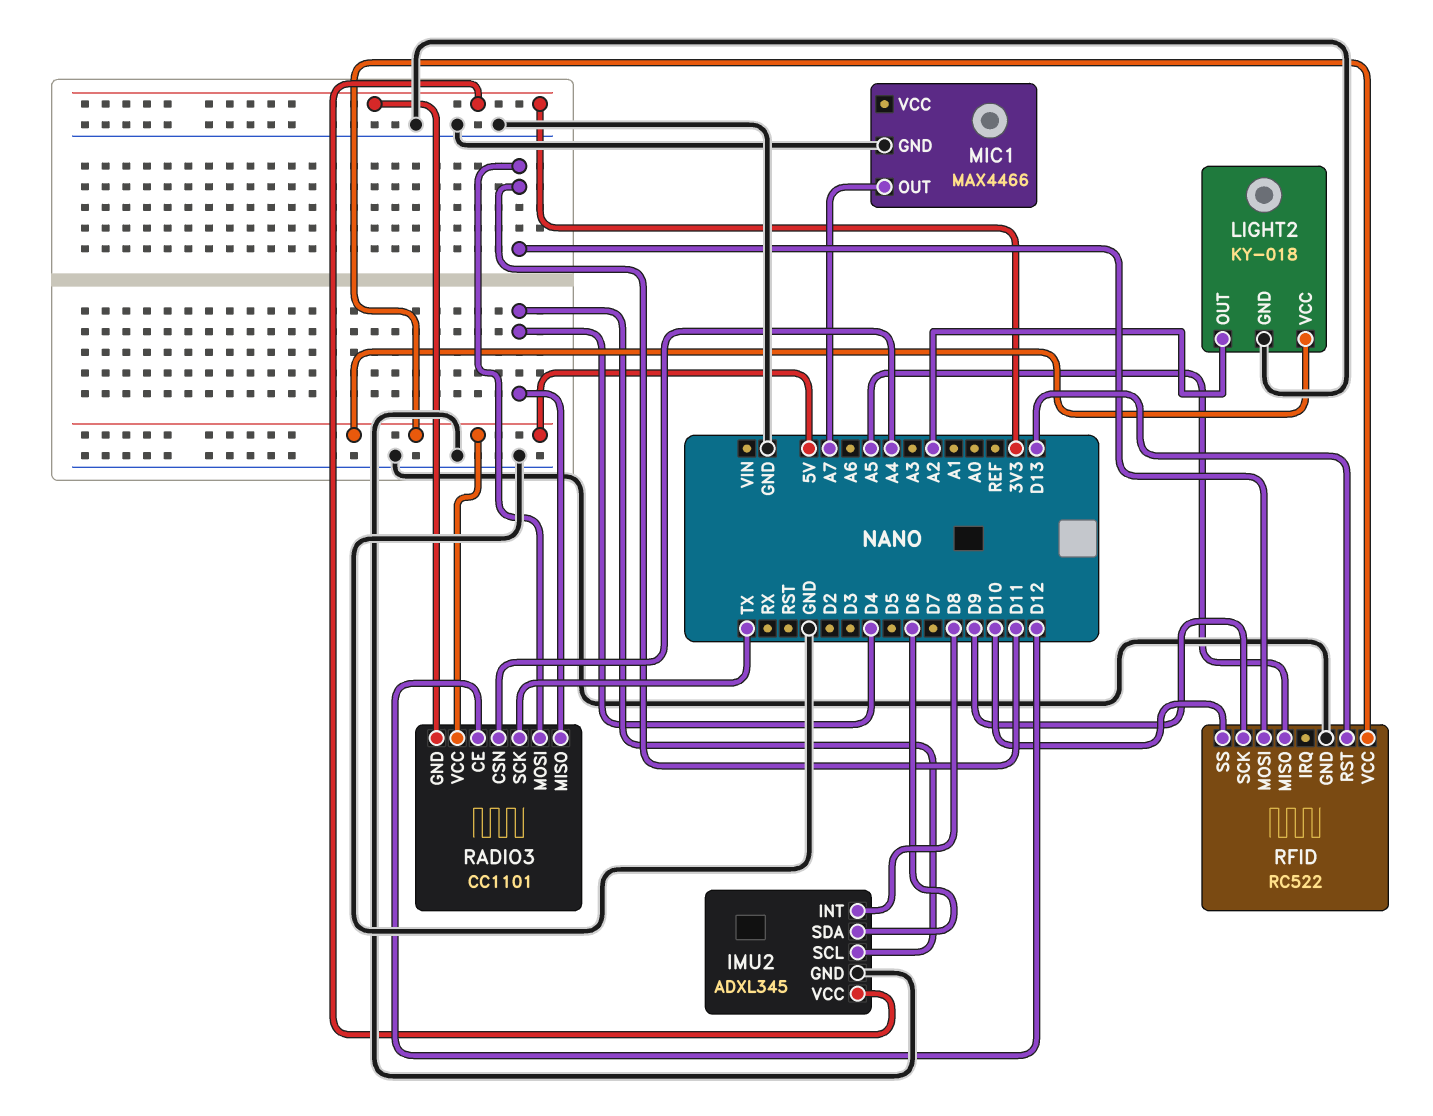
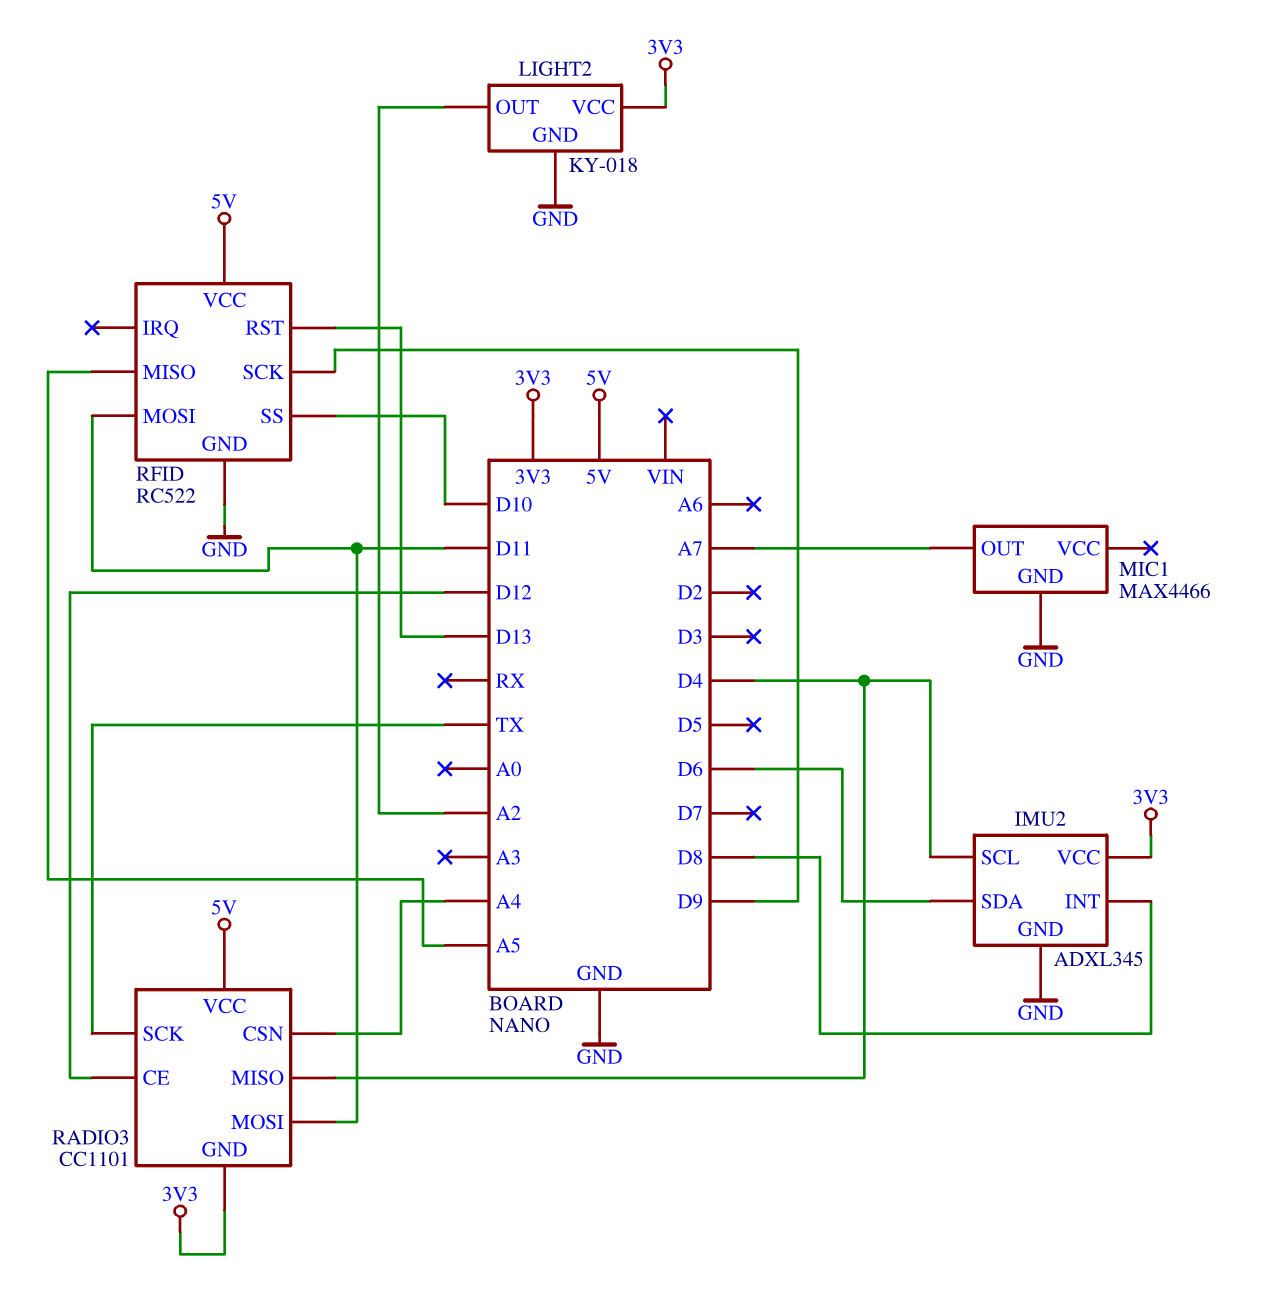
LIGHT2 pin VCC: 5V -> 3V3

